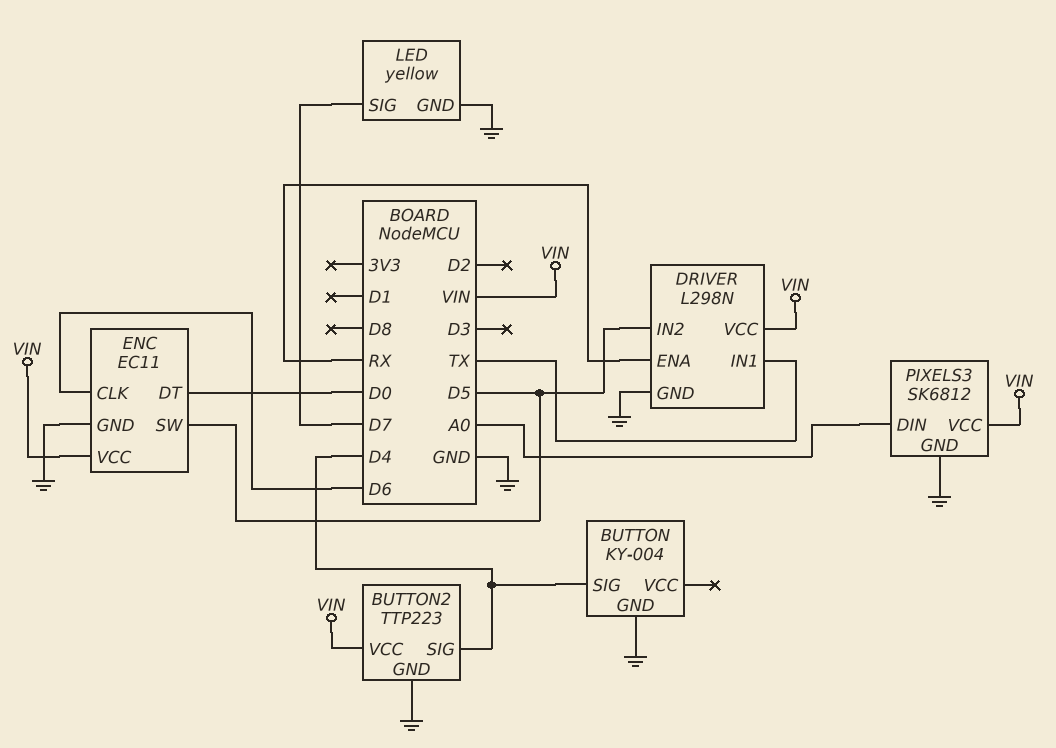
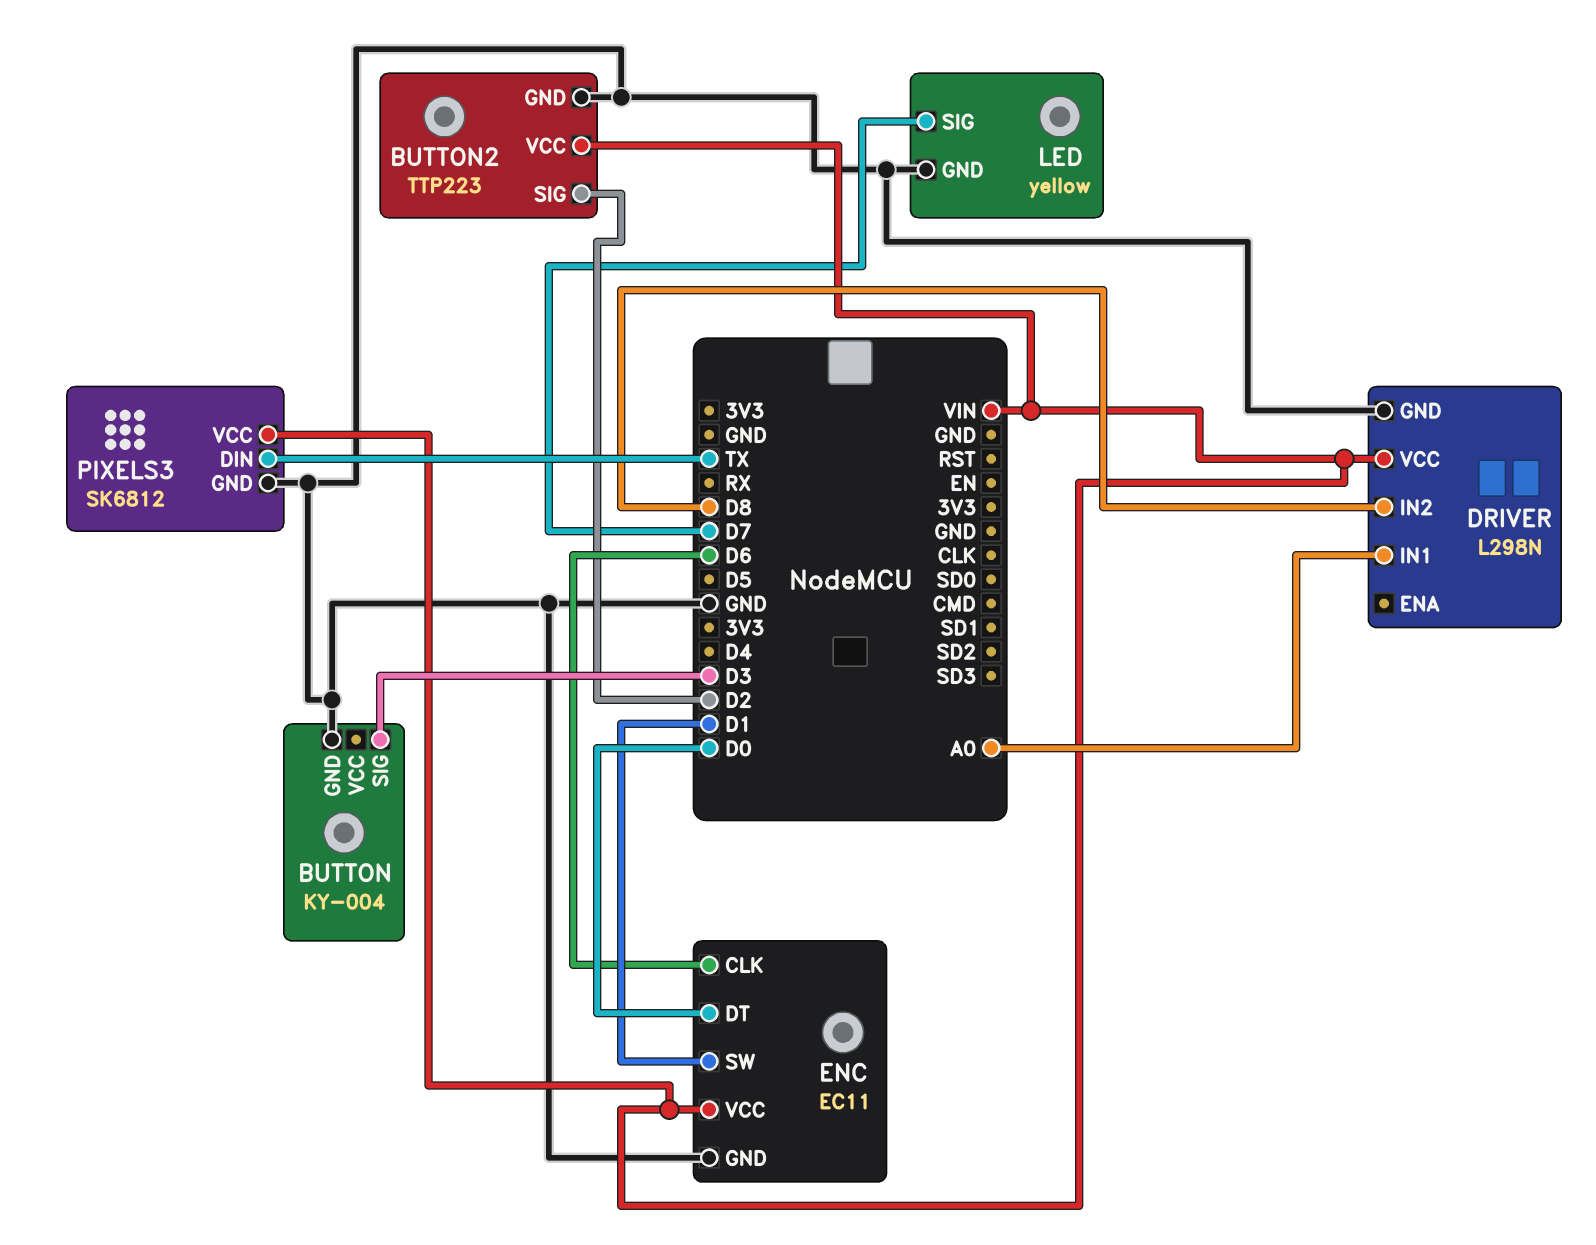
BUTTON pin SIG: D4 -> D3
BUTTON2 pin SIG: D4 -> D2
DRIVER pin ENA: RX -> none
DRIVER pin IN1: TX -> A0
DRIVER pin IN2: D5 -> D8
ENC pin SW: D5 -> D1
PIXELS3 pin DIN: A0 -> TX

